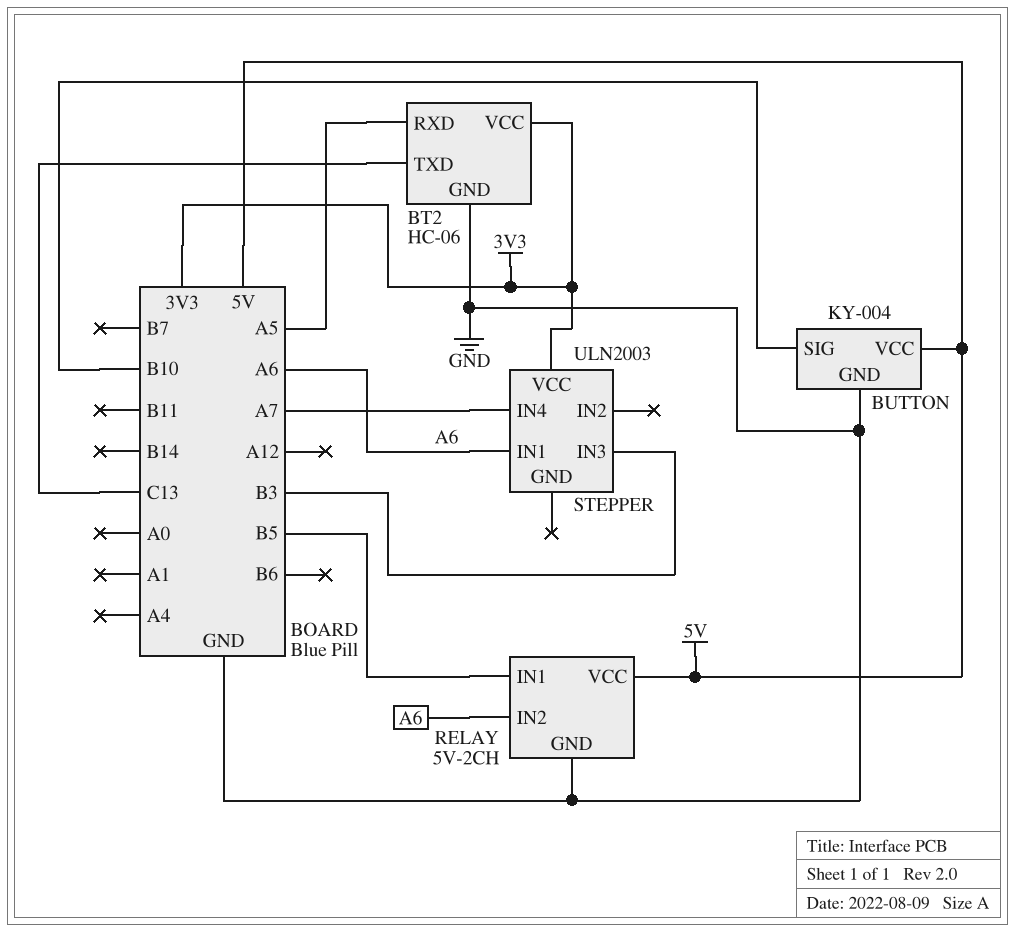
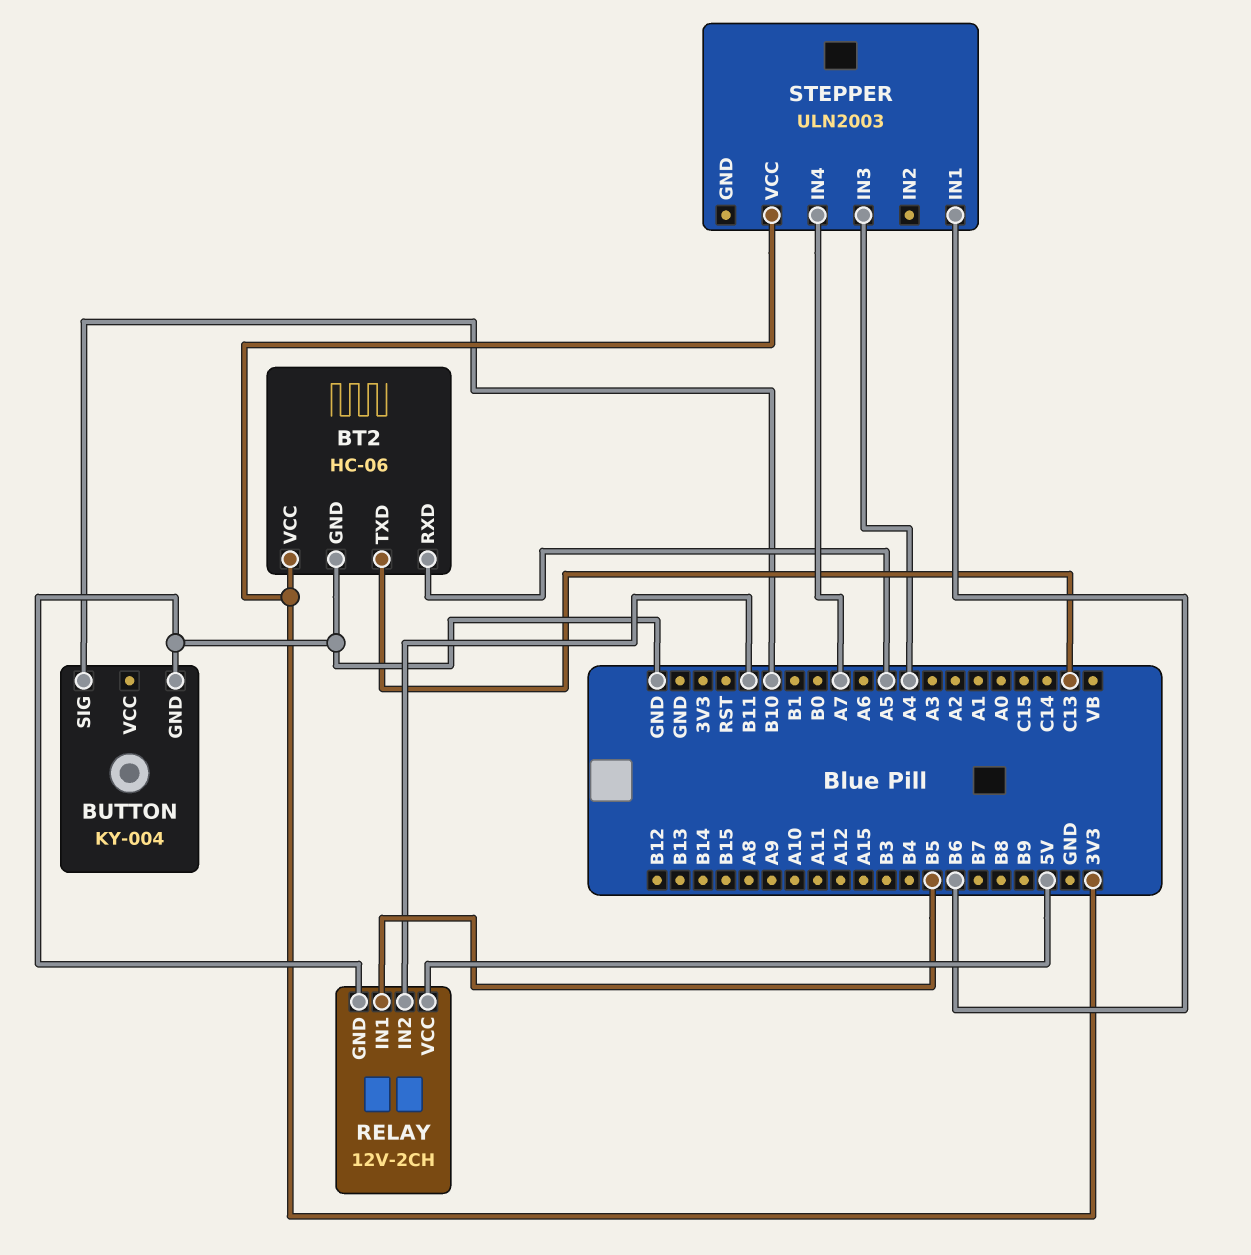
BUTTON pin VCC: 5V -> none
RELAY: 5V-2CH -> 12V-2CH
RELAY pin IN2: A6 -> B11
STEPPER pin IN1: A6 -> B6
STEPPER pin IN3: B3 -> A4

